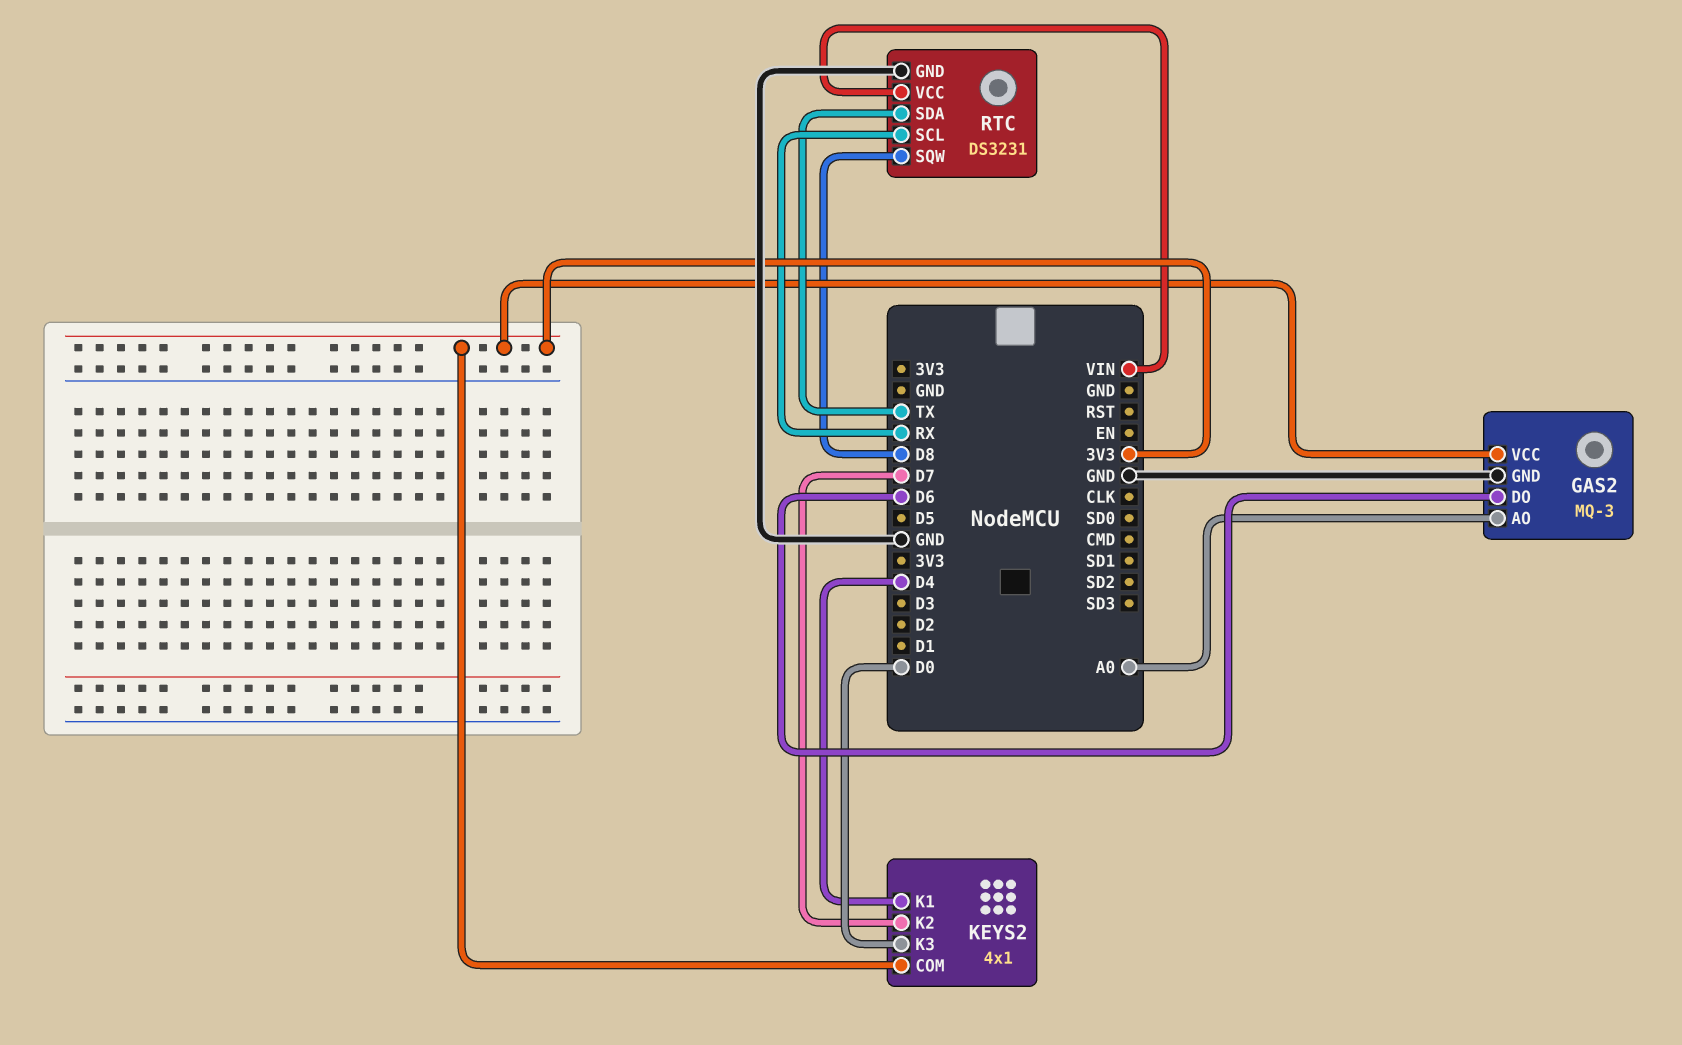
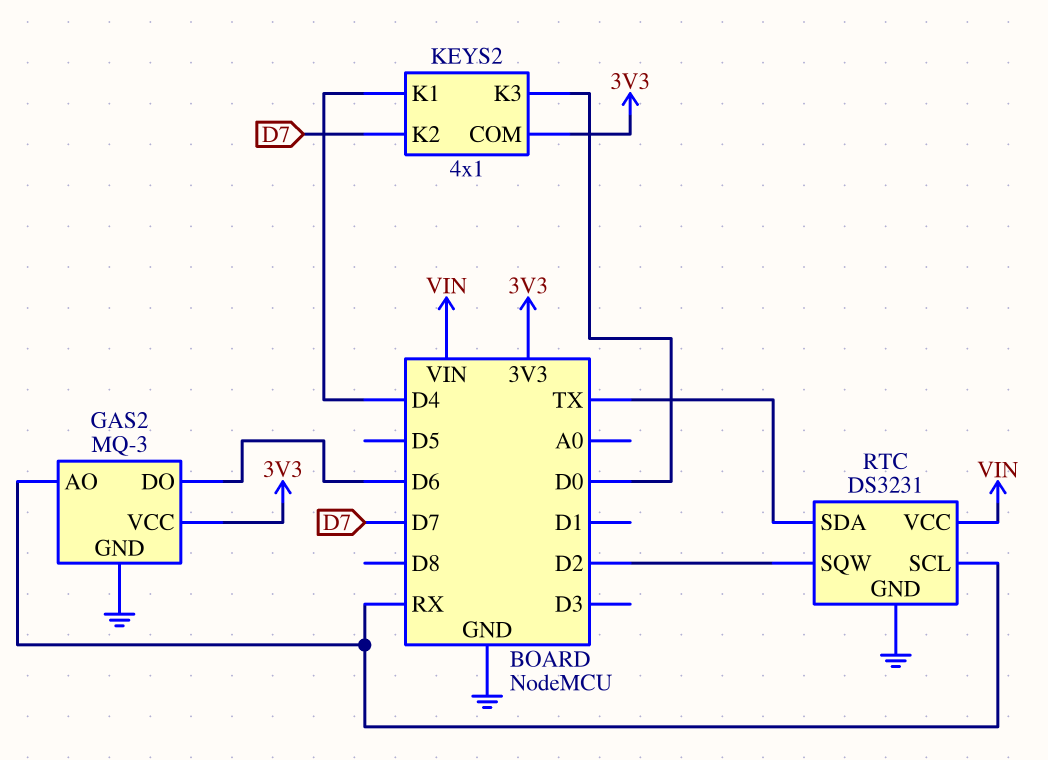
GAS2 pin AO: A0 -> RX
RTC pin SQW: D8 -> D2

